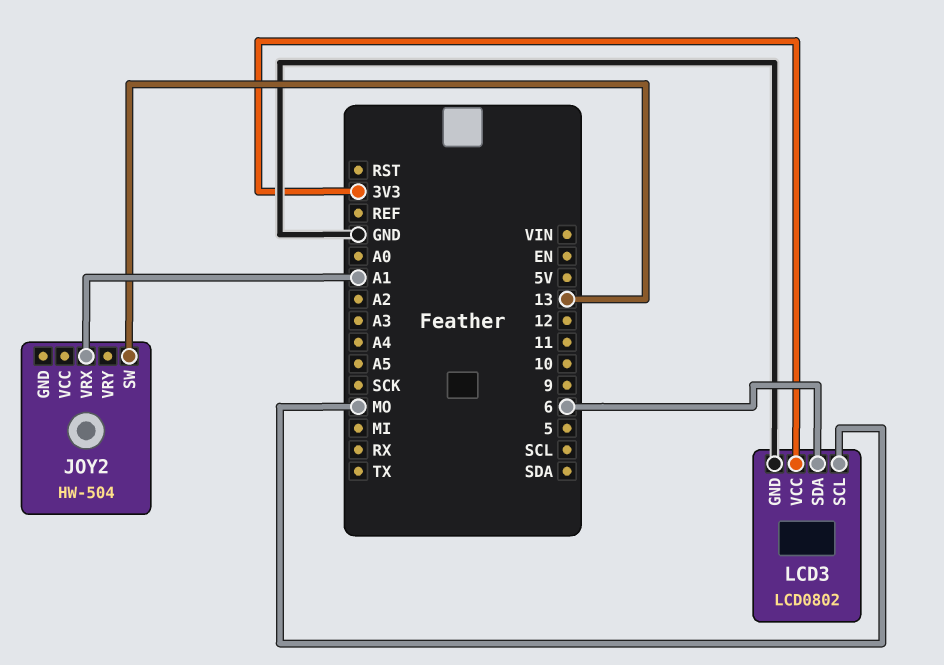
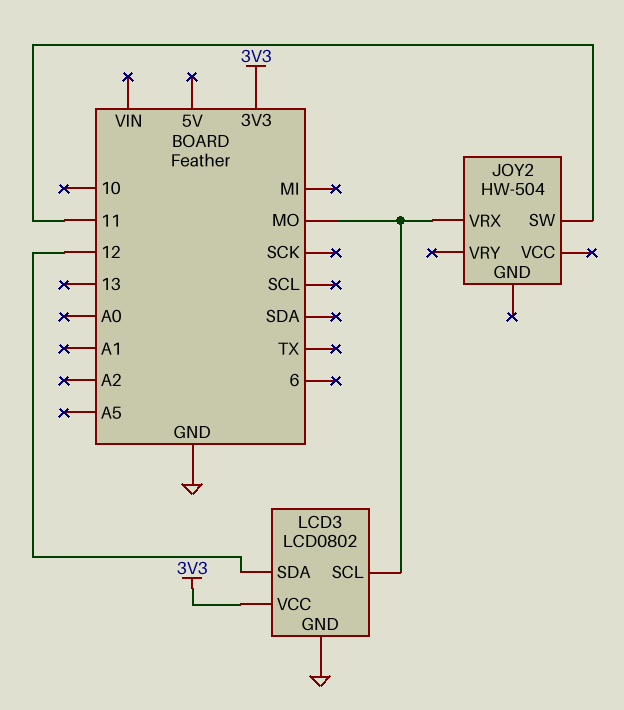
JOY2 pin SW: 13 -> 11
JOY2 pin VRX: A1 -> MO
LCD3 pin SDA: 6 -> 12

